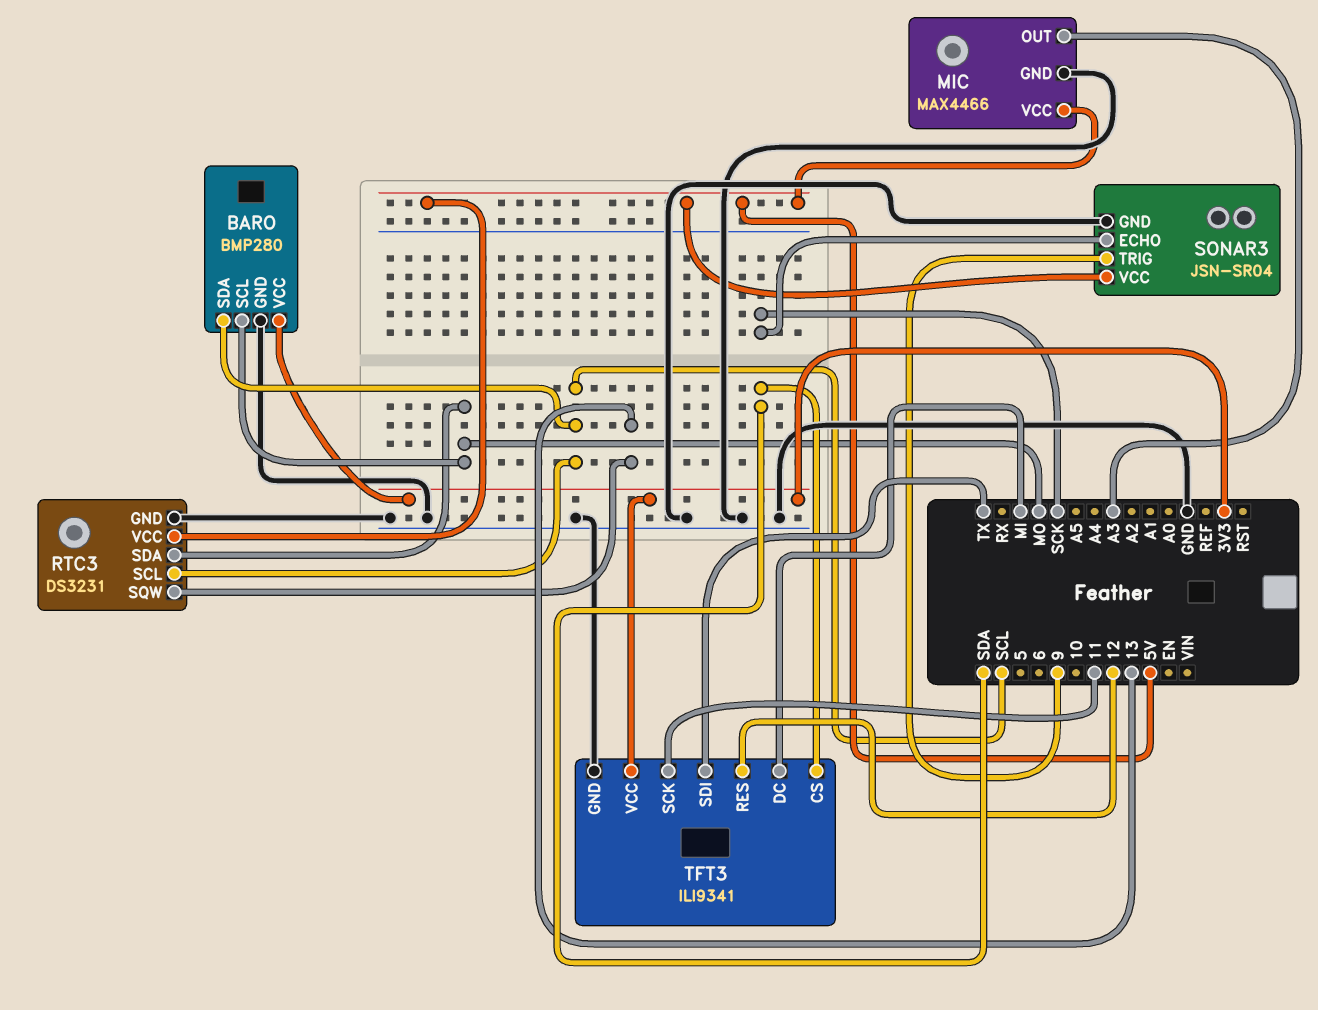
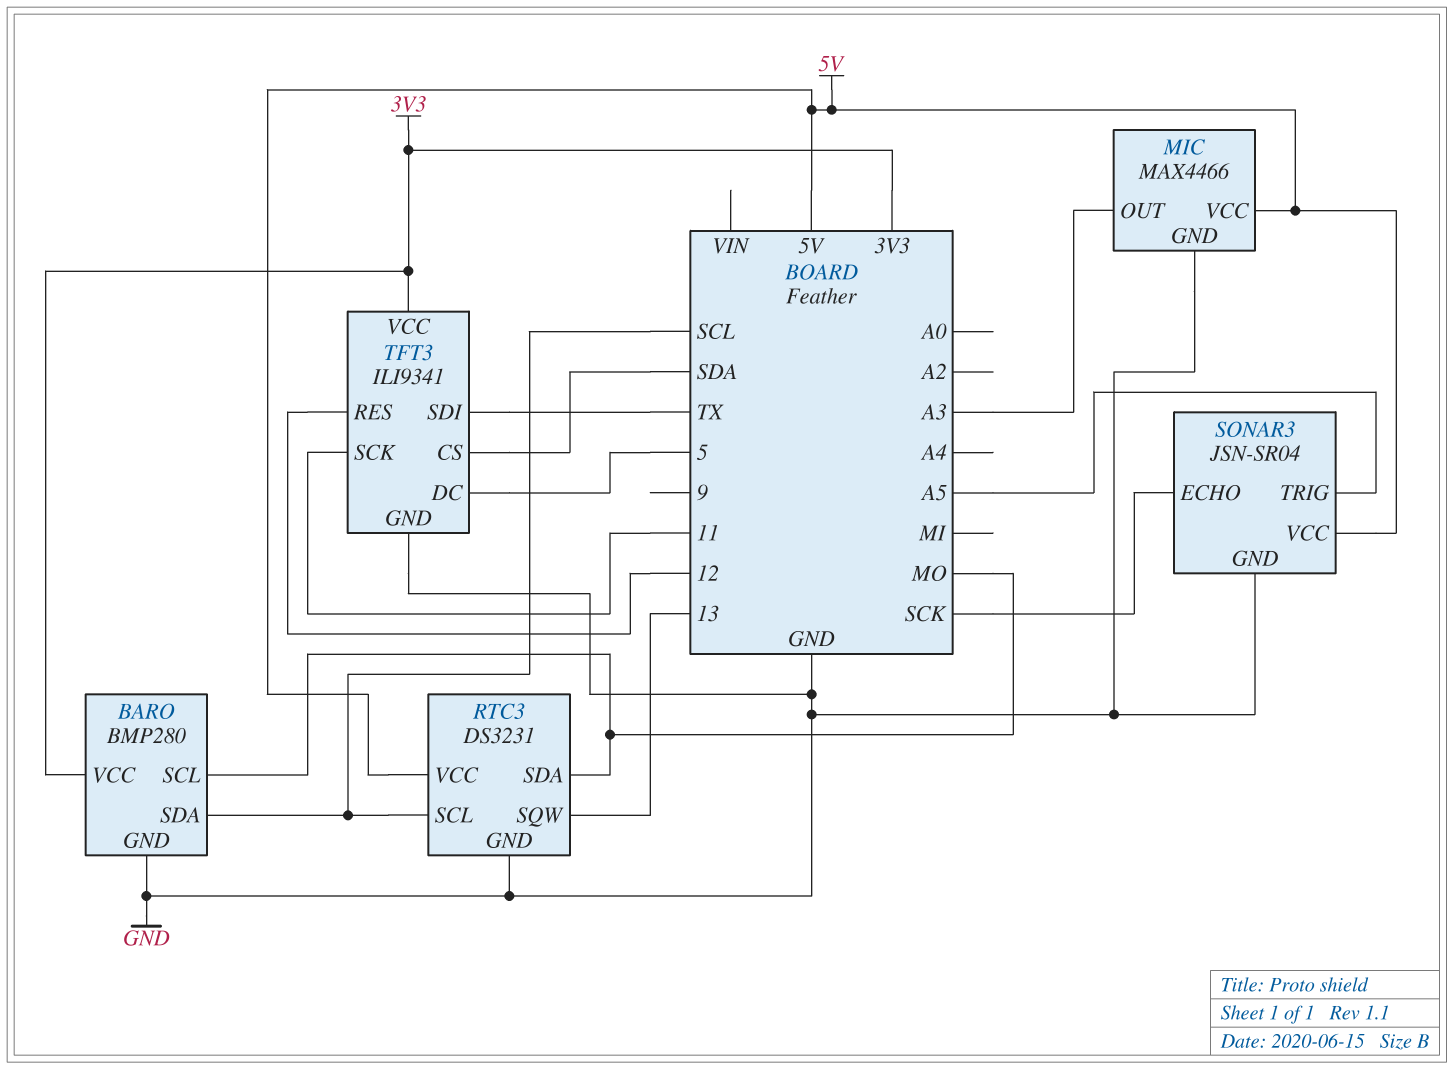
SONAR3 pin TRIG: 9 -> A5
TFT3 pin DC: MI -> 5

